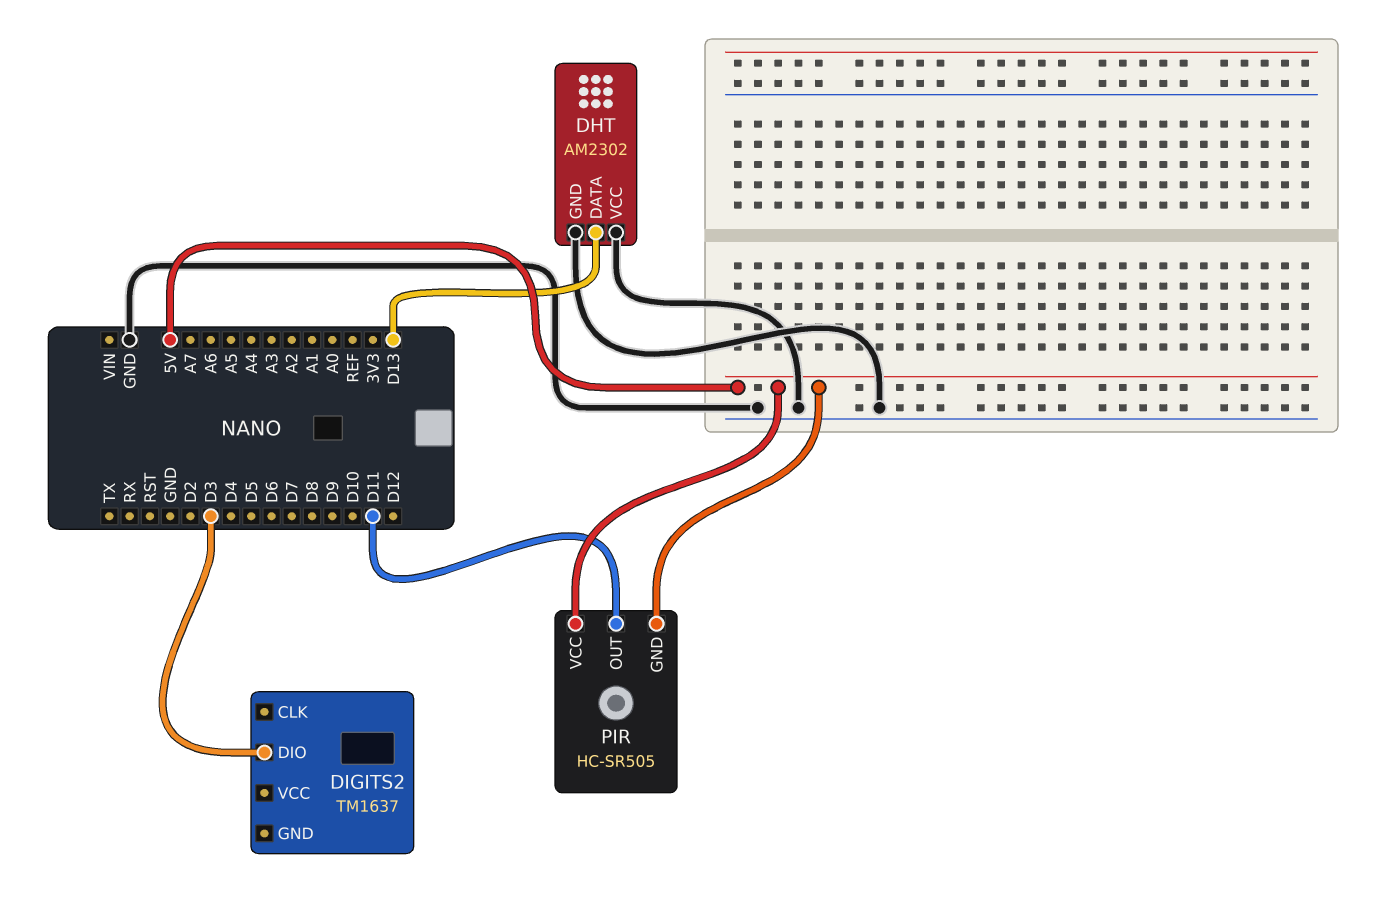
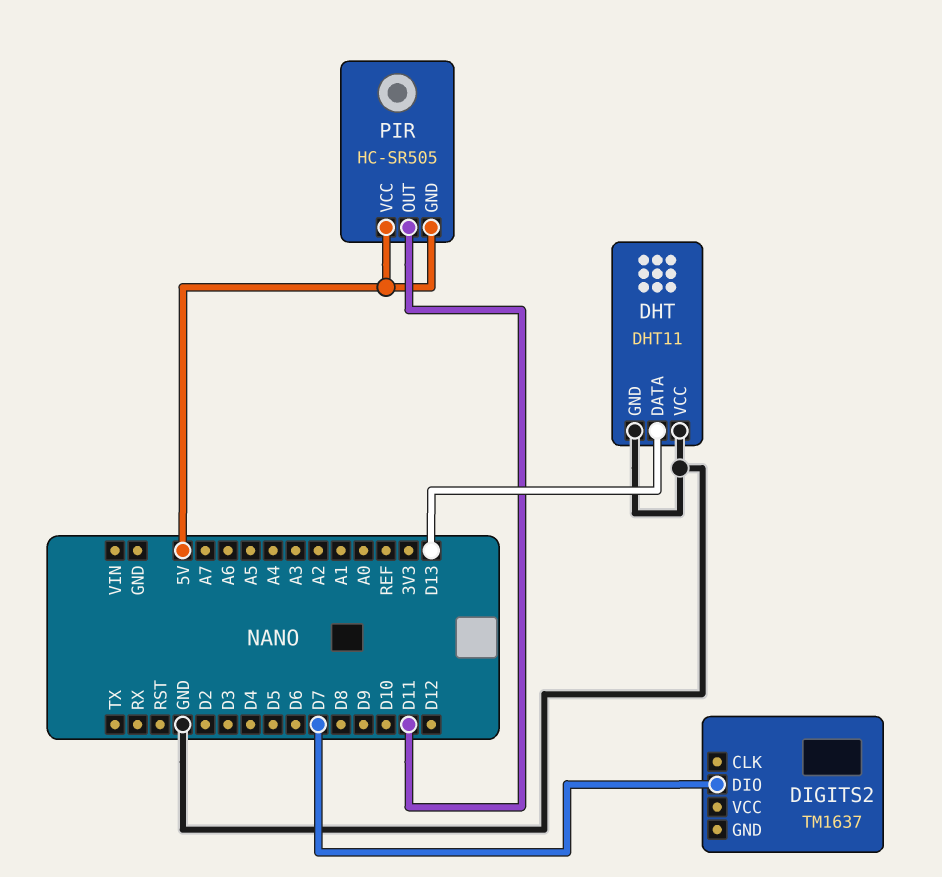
DHT: AM2302 -> DHT11
DIGITS2 pin DIO: D3 -> D7

